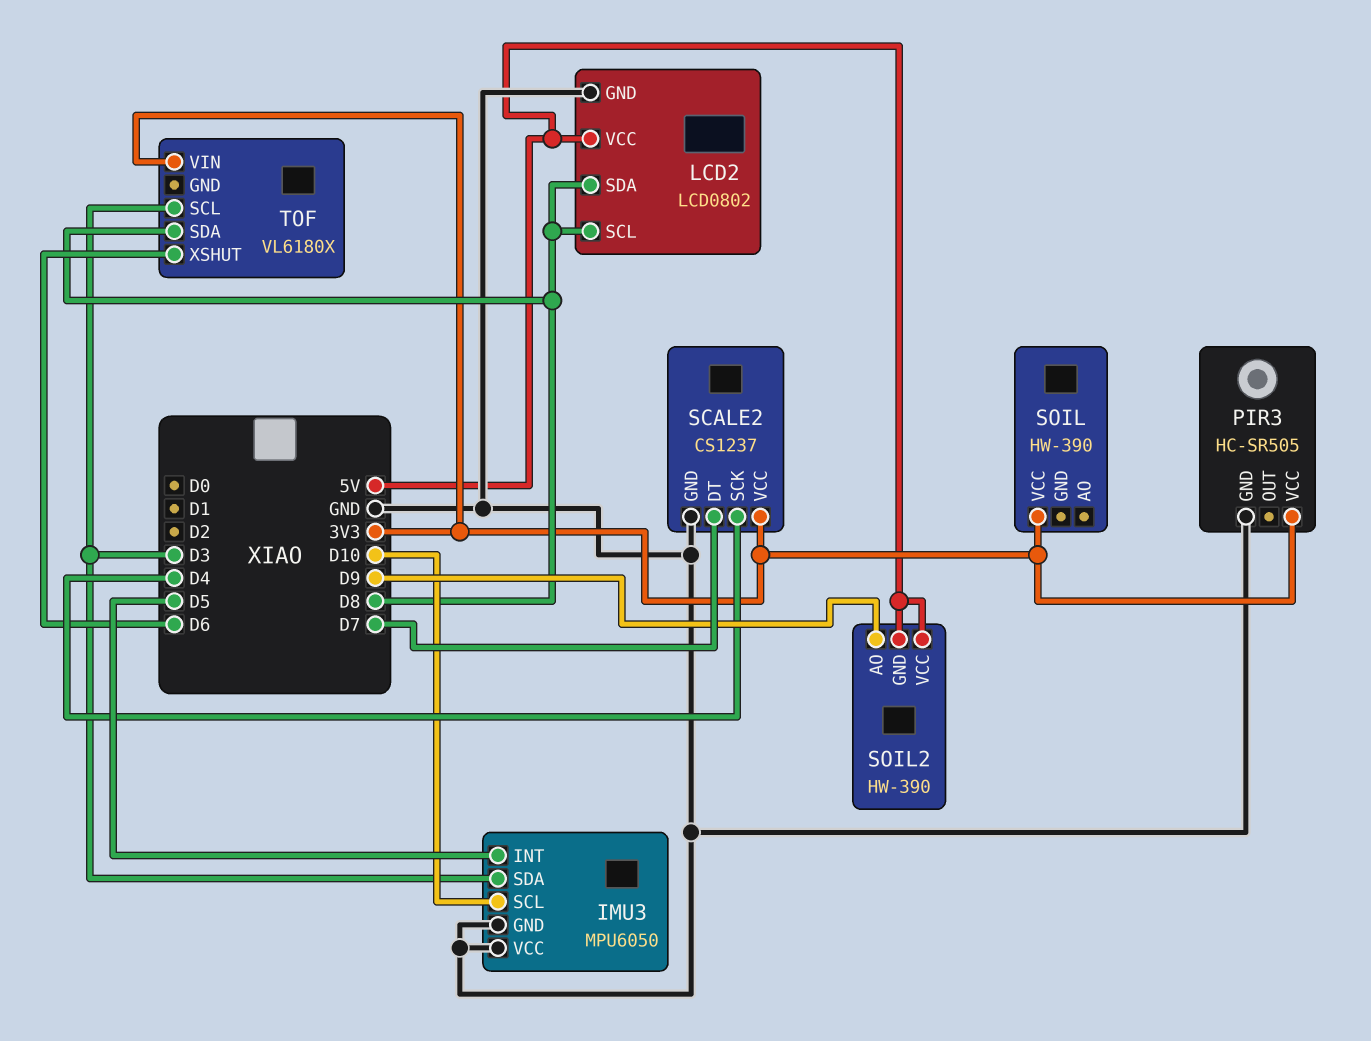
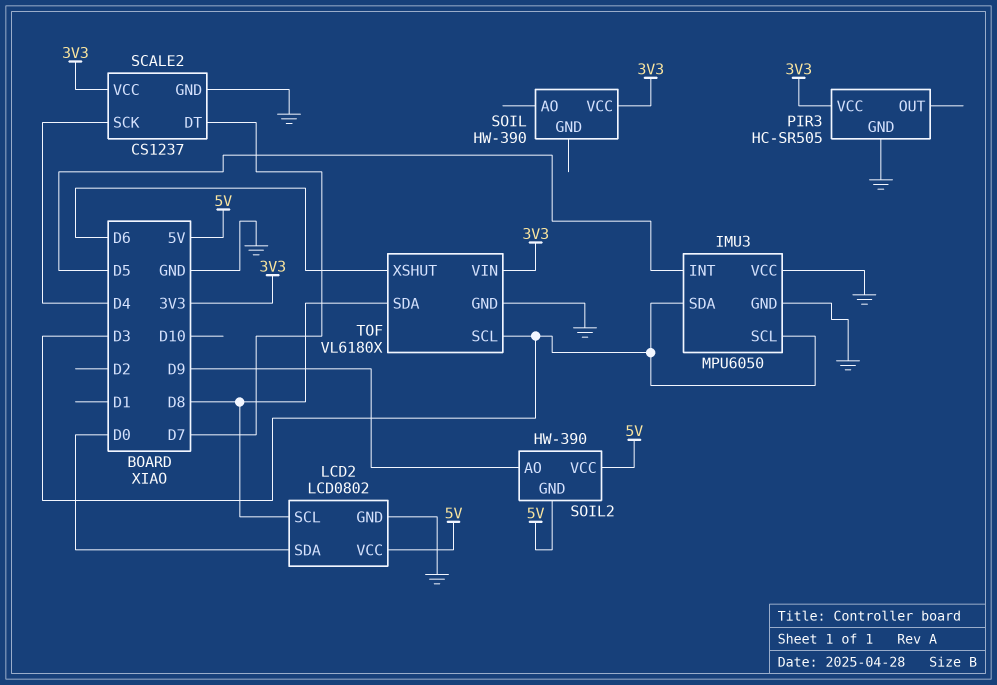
IMU3 pin SCL: D10 -> D3
LCD2 pin SDA: D8 -> D0
TOF pin GND: none -> GND

